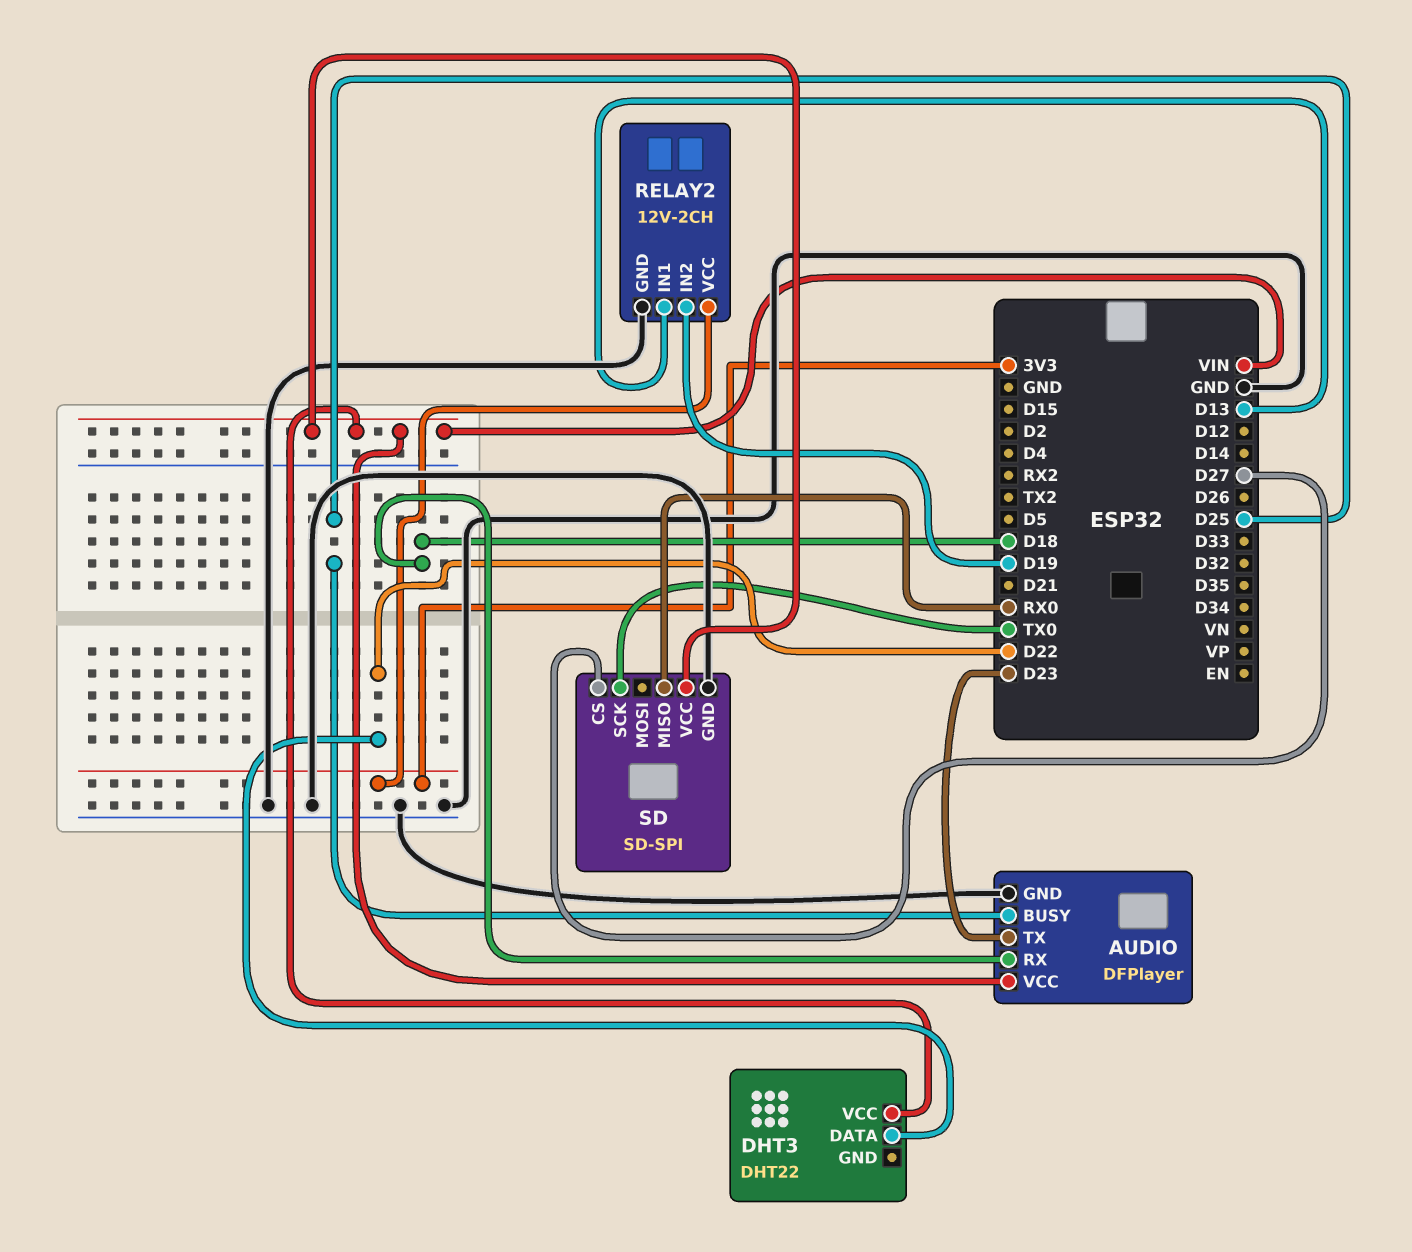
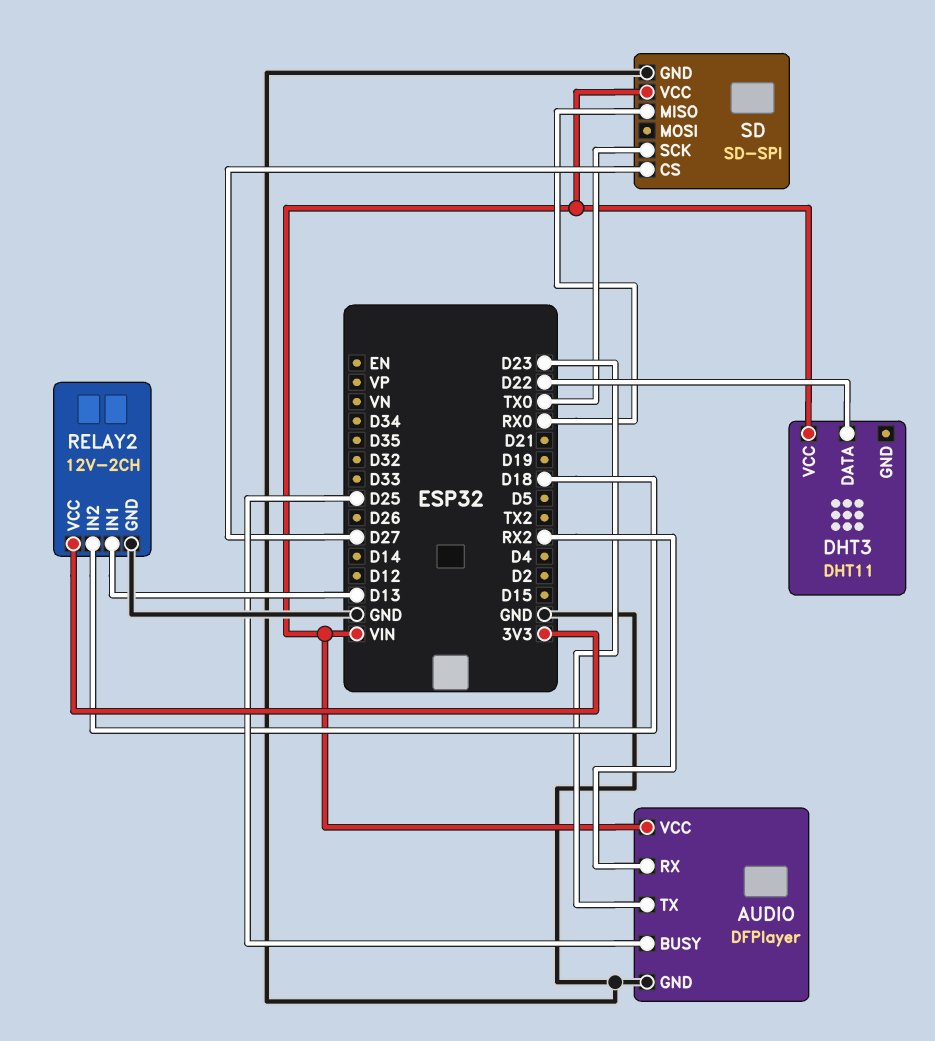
AUDIO pin RX: D18 -> RX2
DHT3: DHT22 -> DHT11
RELAY2 pin IN2: D19 -> D18

